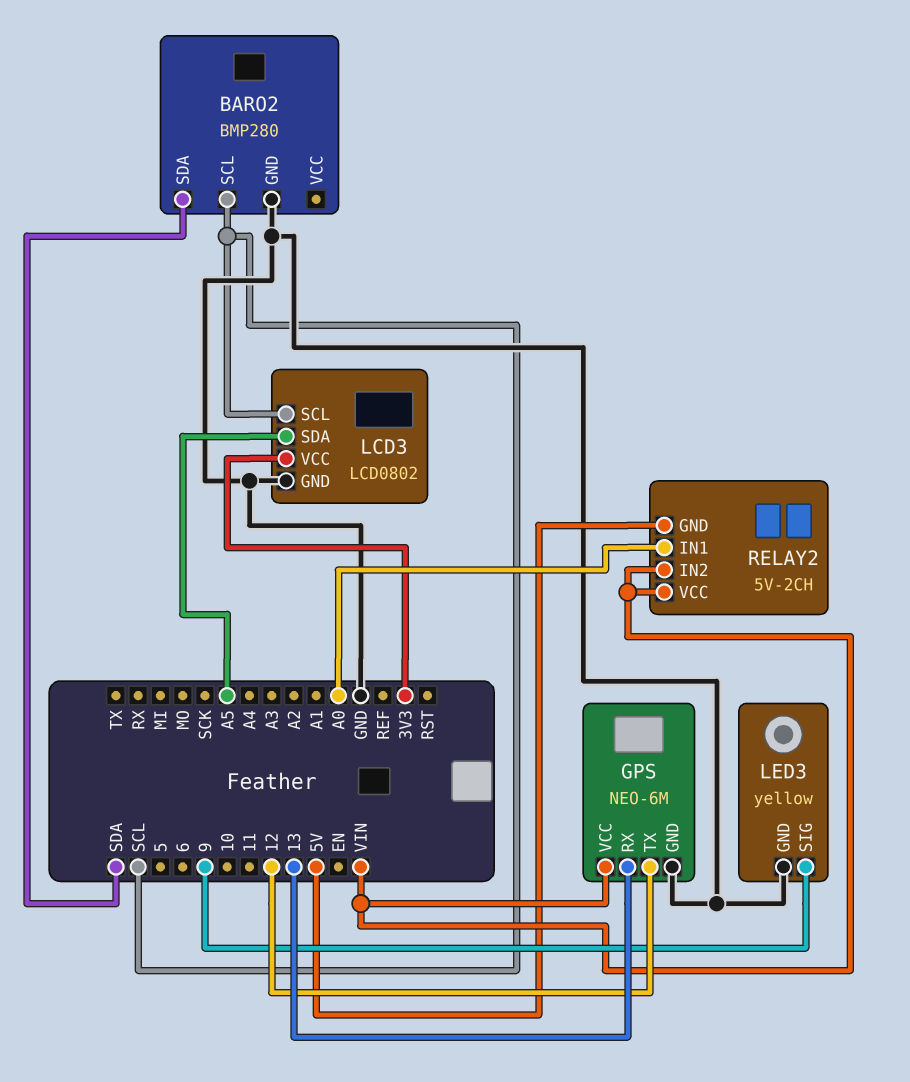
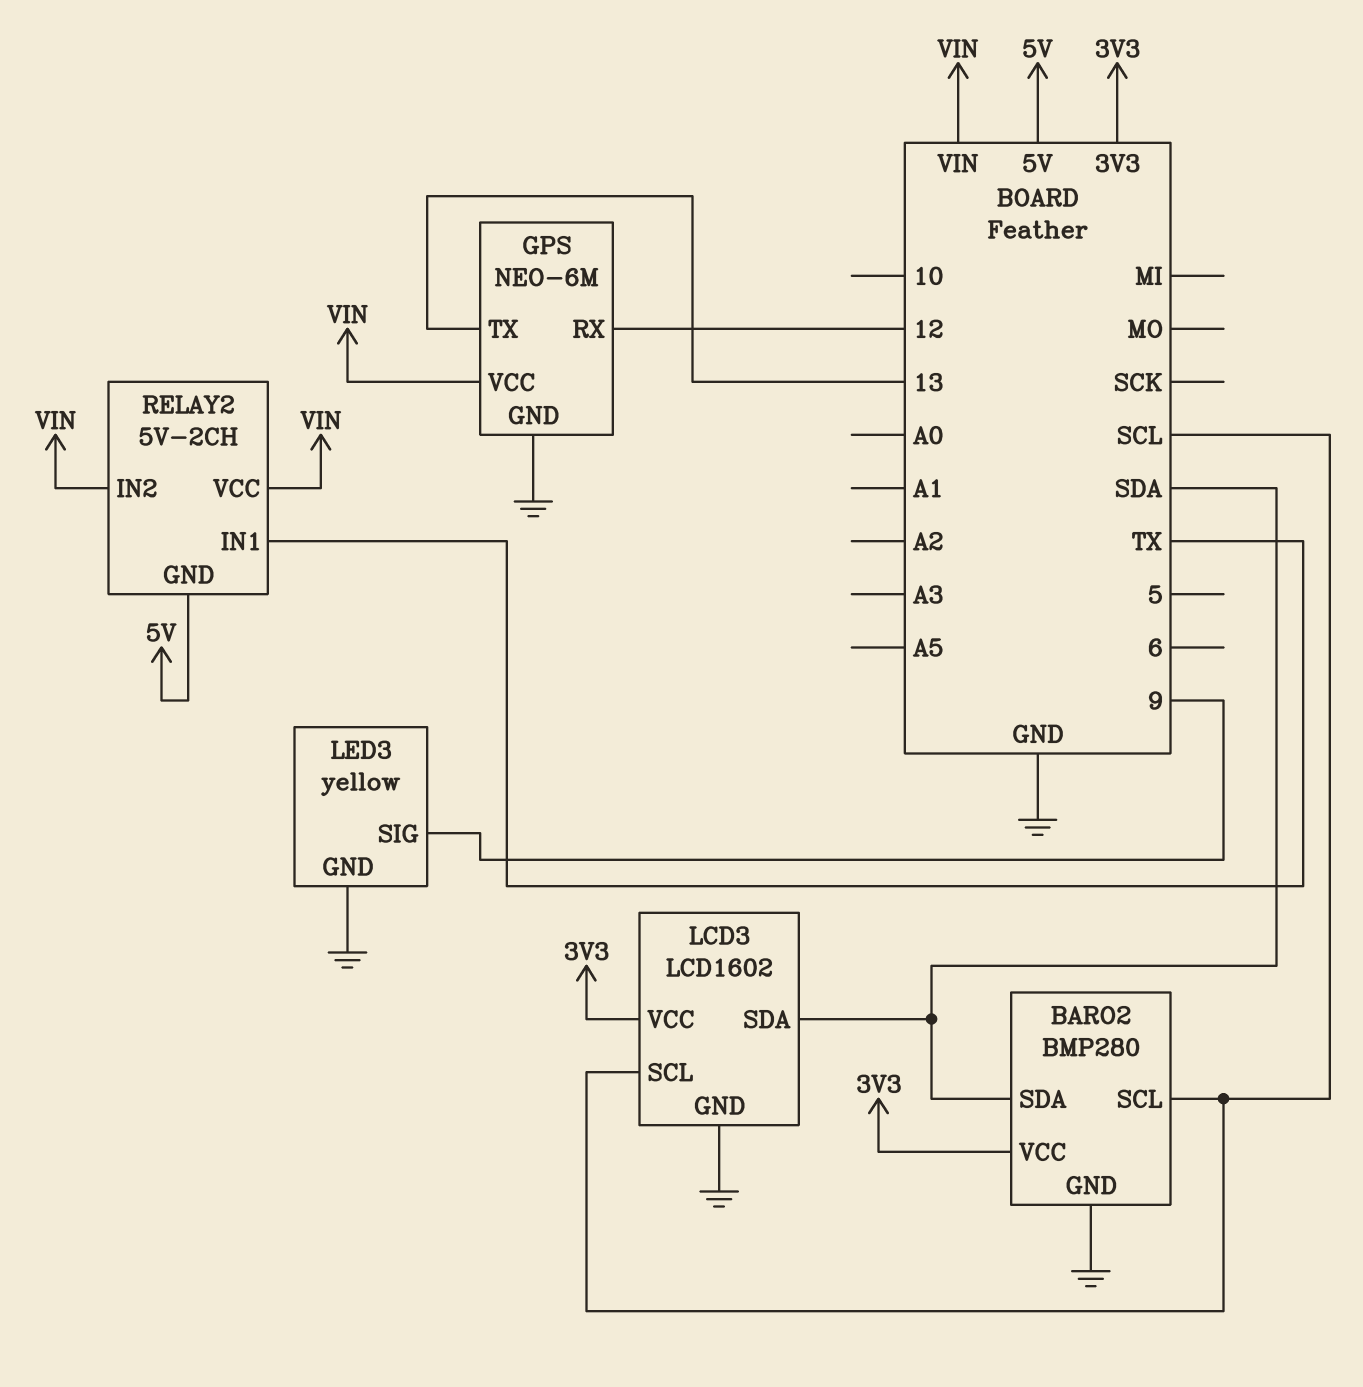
BARO2 pin VCC: none -> 3V3
GPS pin RX: 13 -> 12
GPS pin TX: 12 -> 13
LCD3: LCD0802 -> LCD1602
LCD3 pin SDA: A5 -> SDA
RELAY2 pin IN1: A0 -> TX

